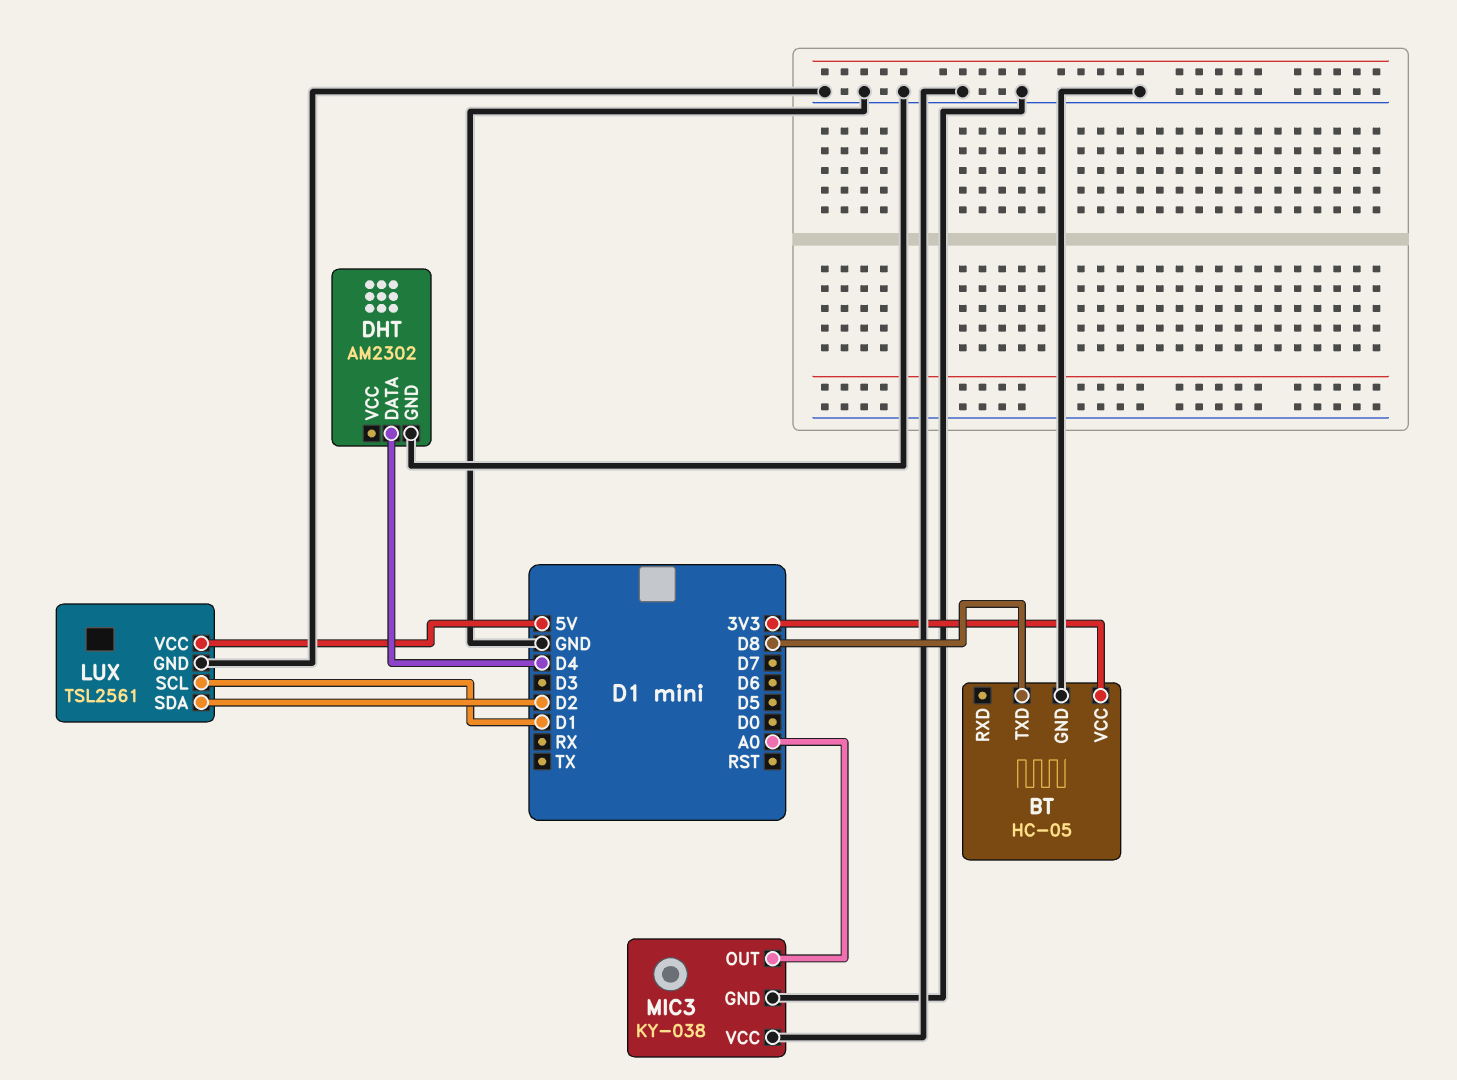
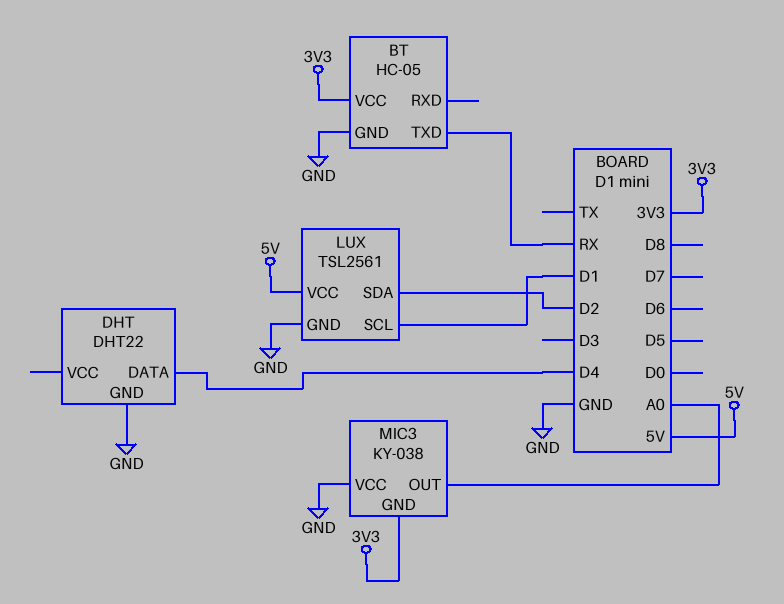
BT pin TXD: D8 -> RX
DHT: AM2302 -> DHT22
MIC3 pin GND: GND -> 3V3

